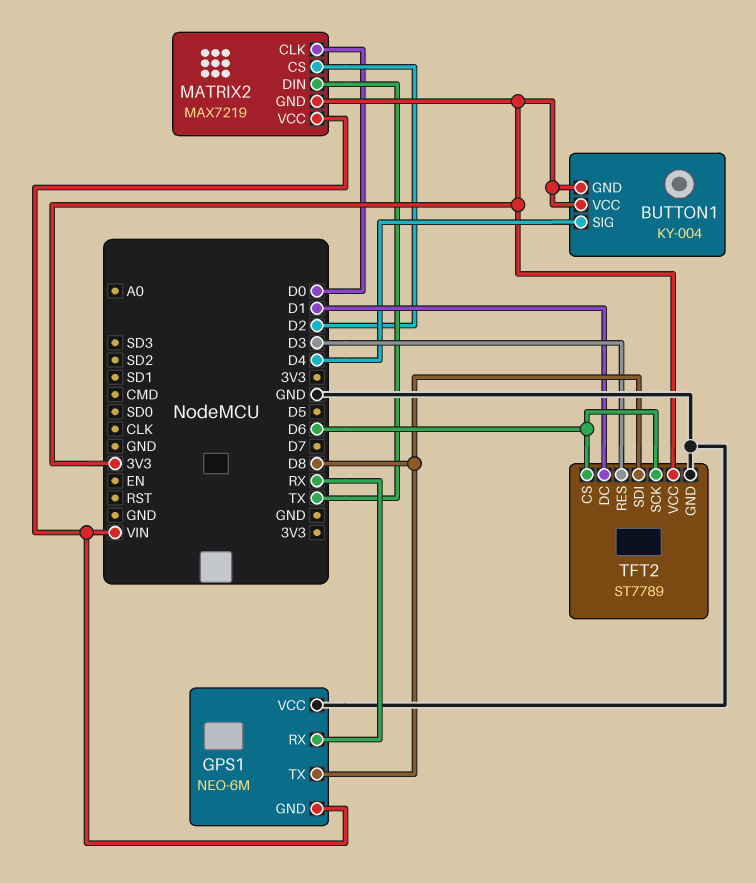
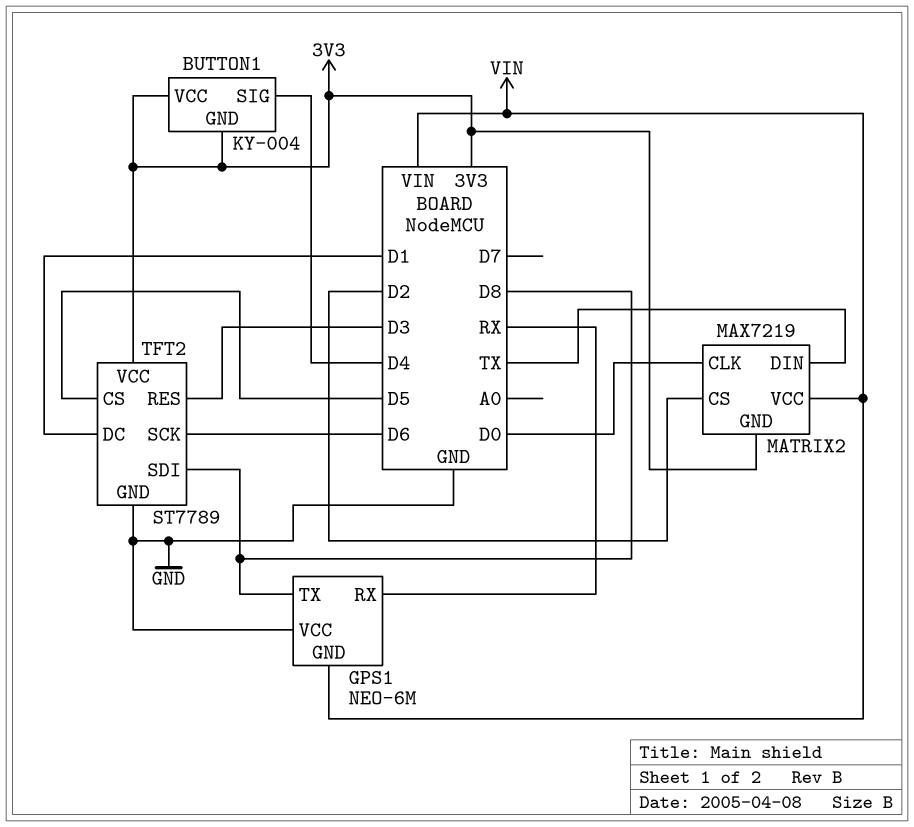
TFT2 pin CS: D6 -> D5

